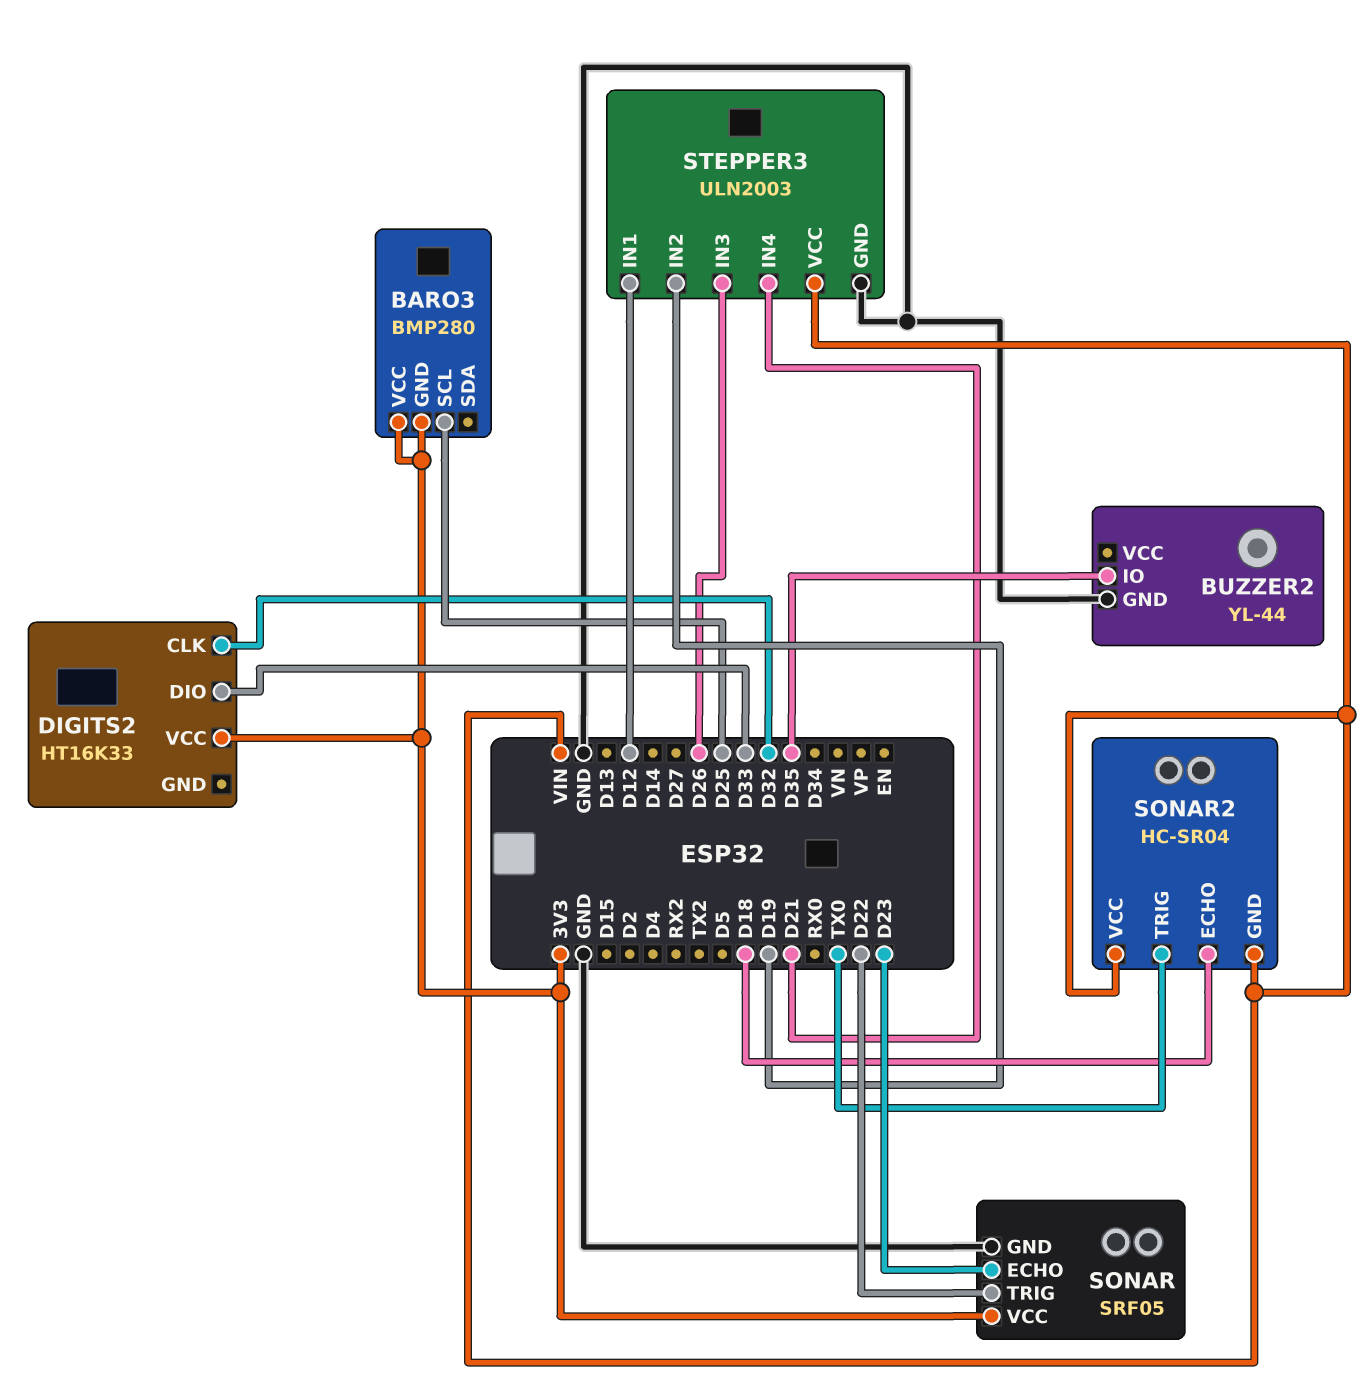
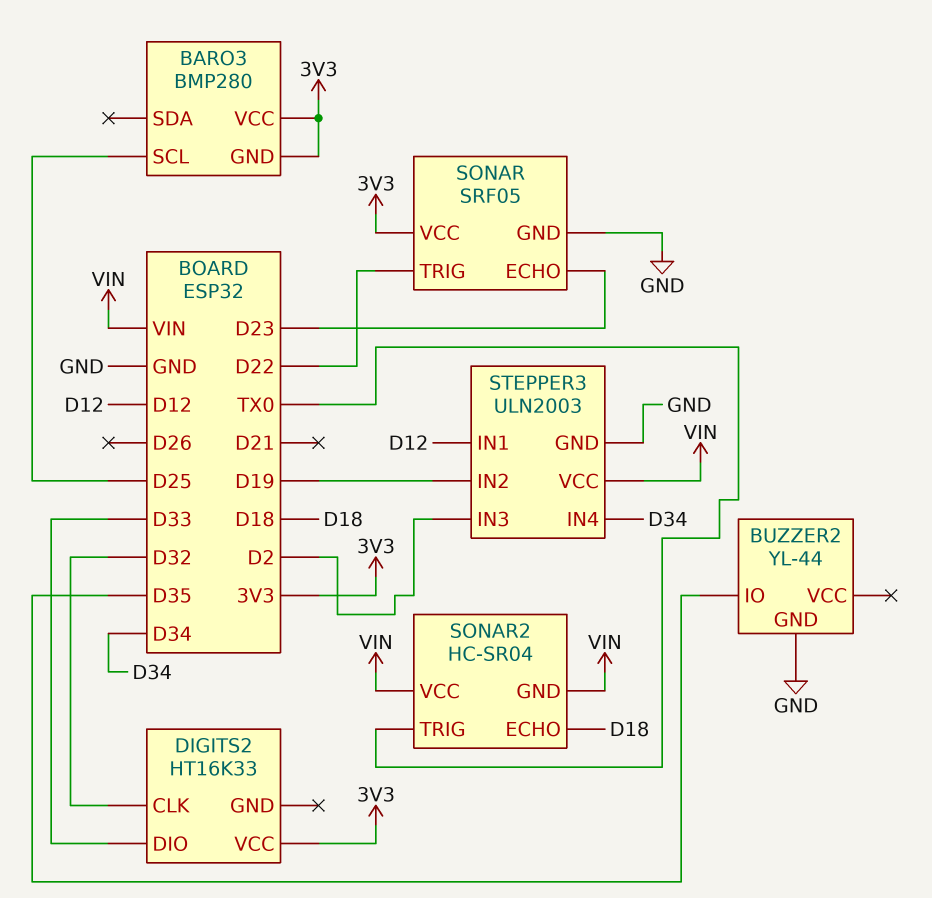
STEPPER3 pin IN3: D26 -> D2
STEPPER3 pin IN4: D21 -> D34

